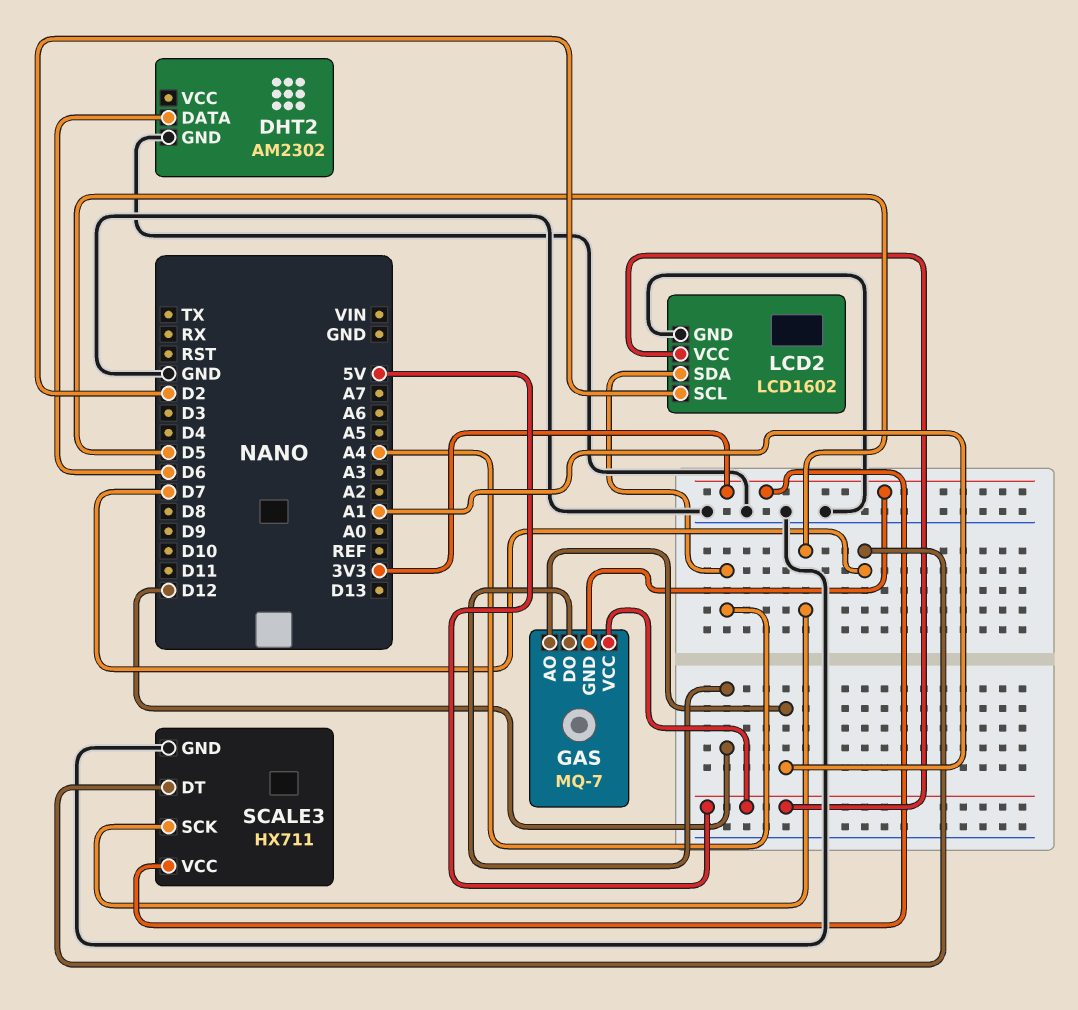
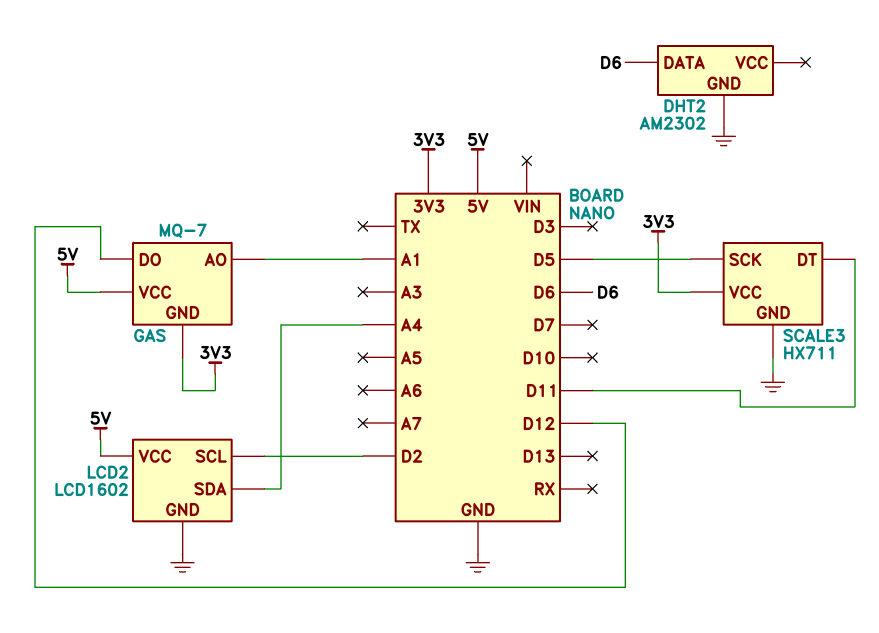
SCALE3 pin DT: D7 -> D11

